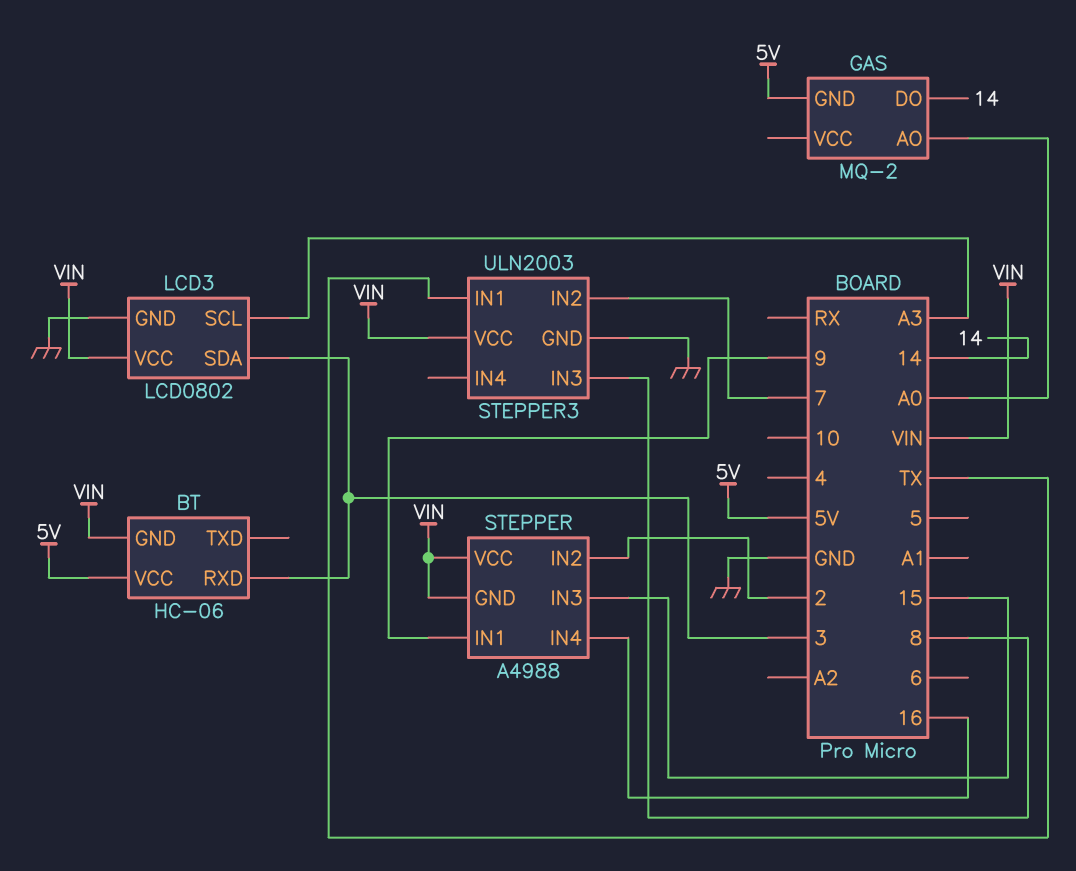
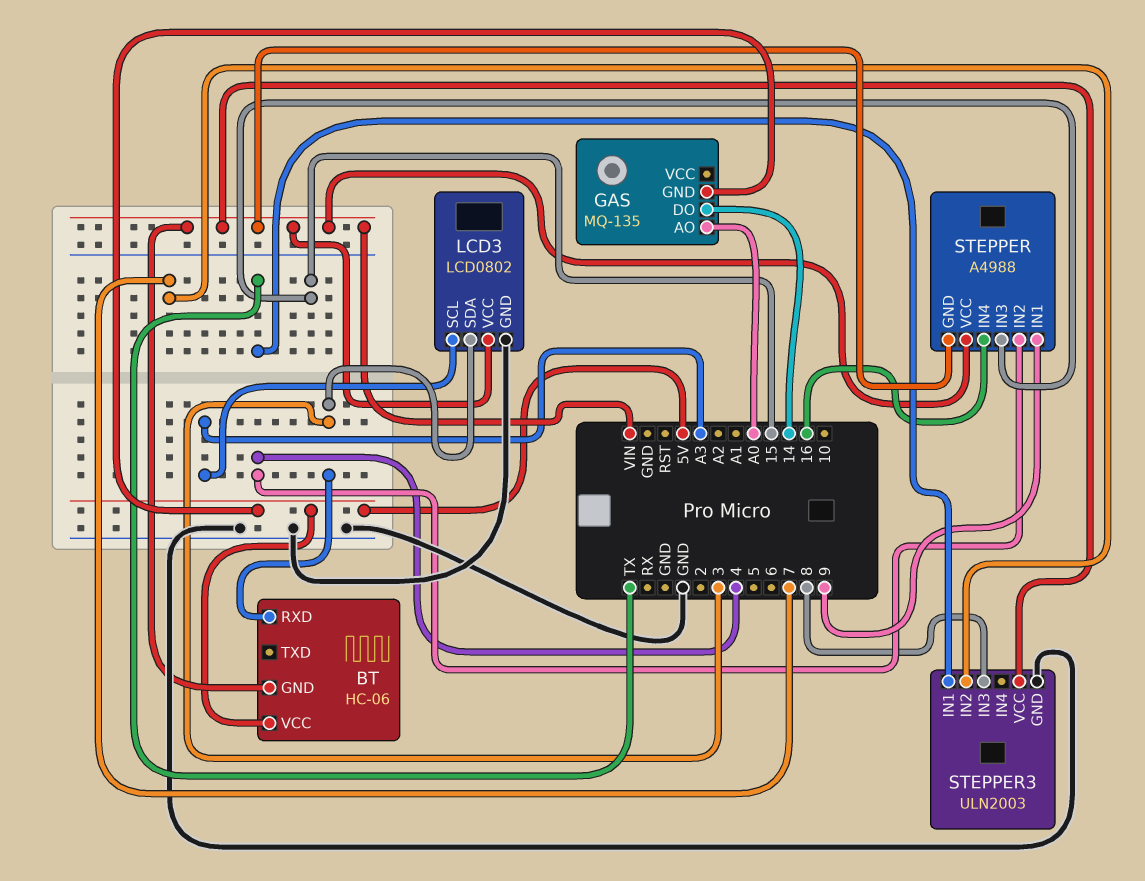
GAS: MQ-2 -> MQ-135
STEPPER pin IN2: 2 -> 4

